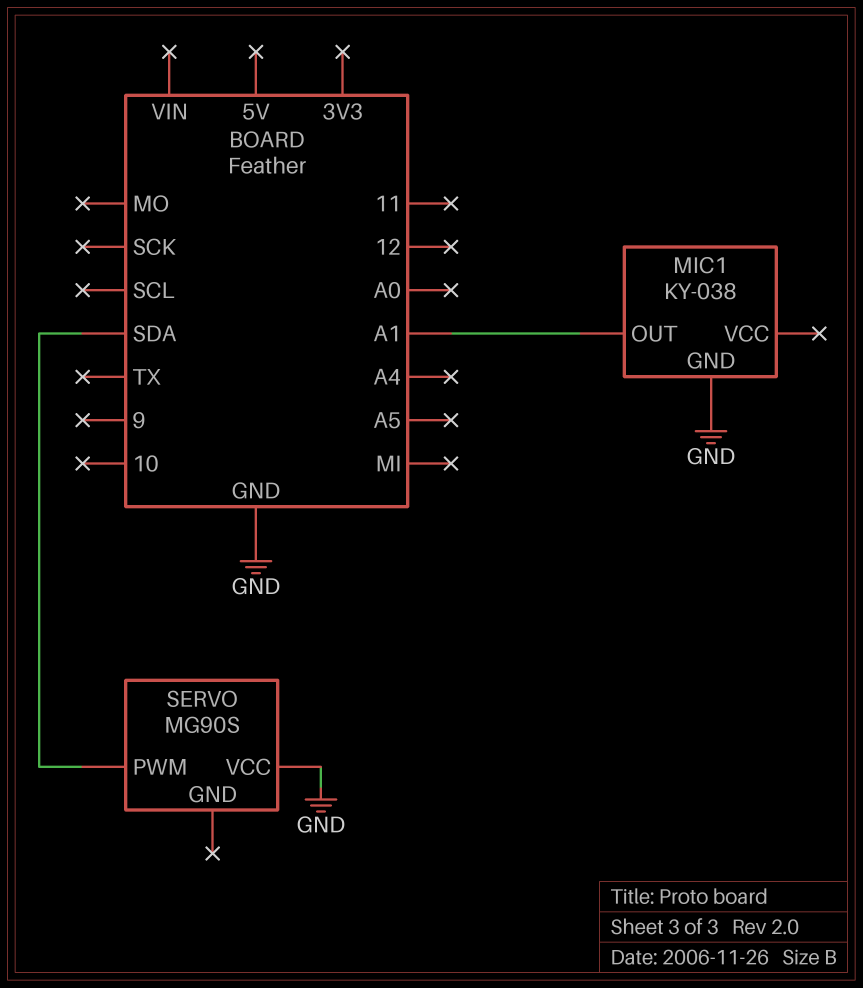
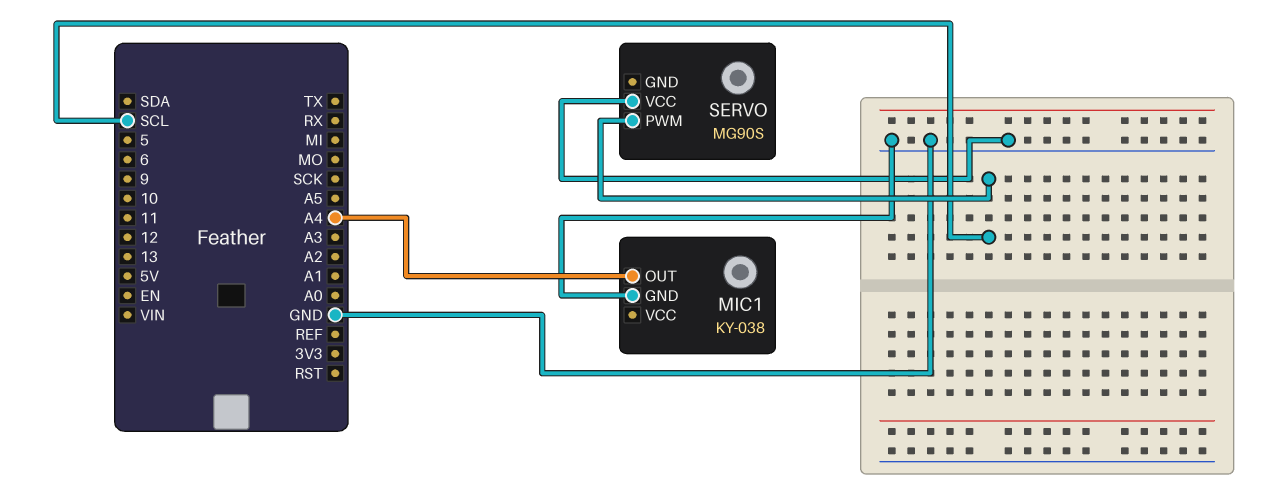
MIC1 pin OUT: A1 -> A4
SERVO pin PWM: SDA -> SCL

